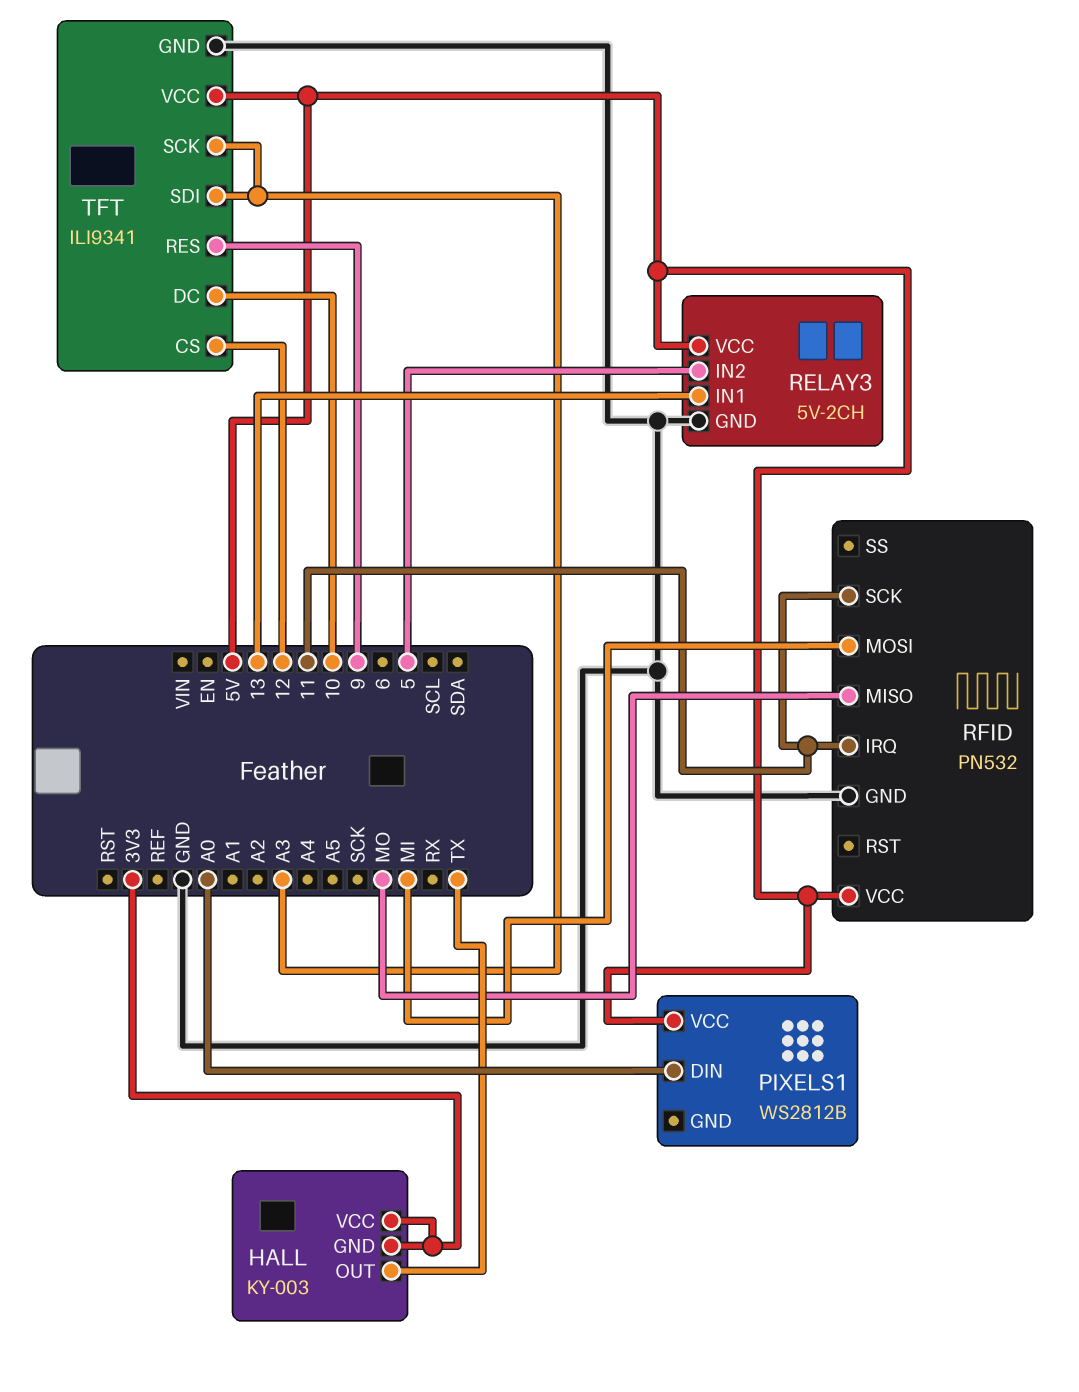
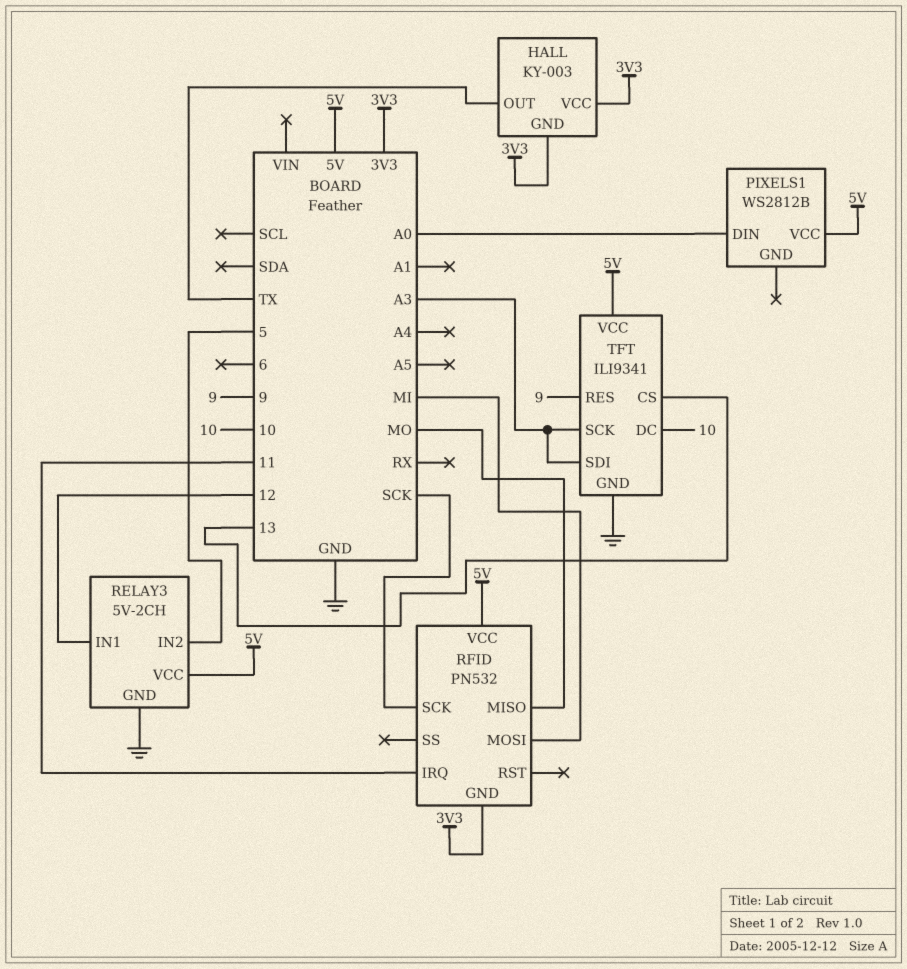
RELAY3 pin IN1: 13 -> 12
RFID pin GND: GND -> 3V3
RFID pin SCK: 11 -> SCK
TFT pin CS: 12 -> 13

